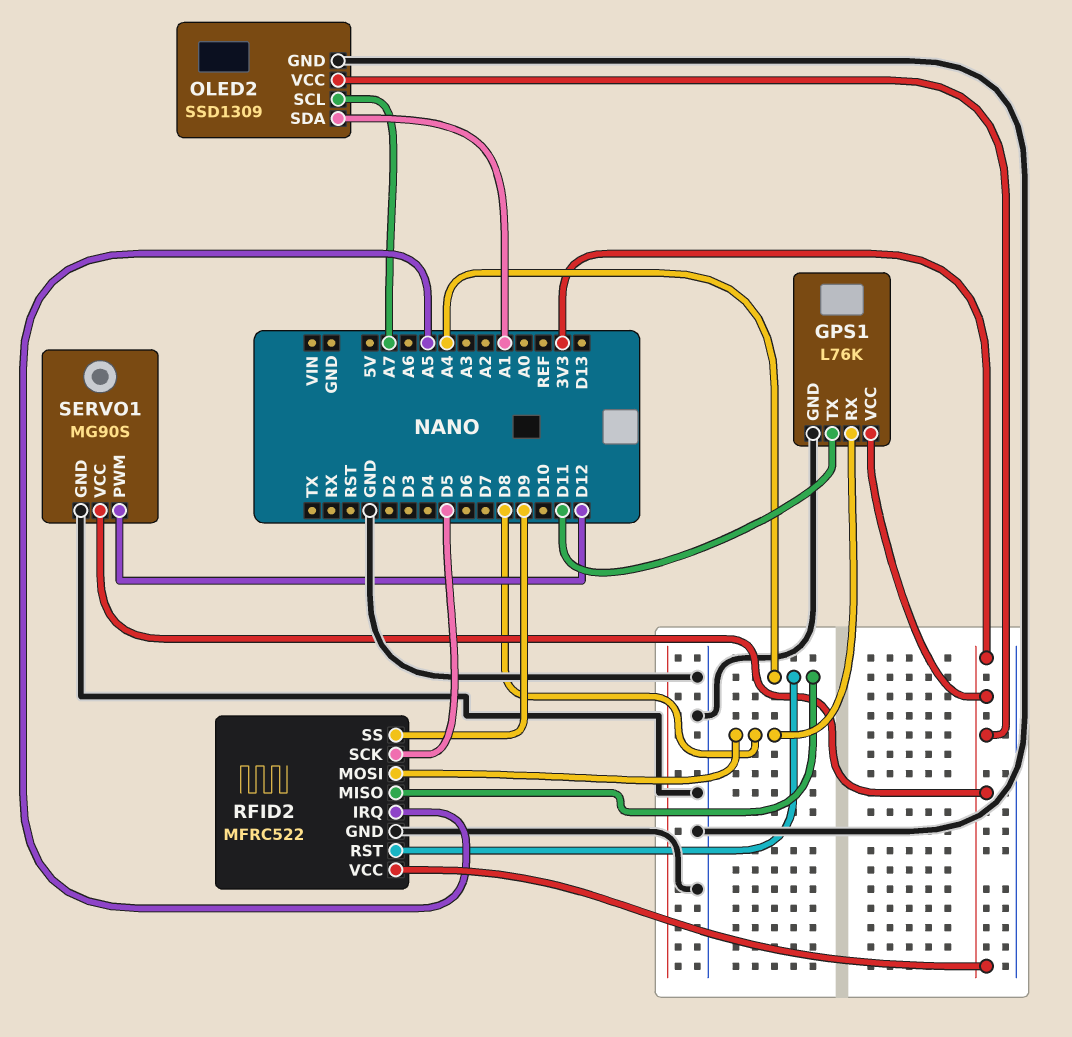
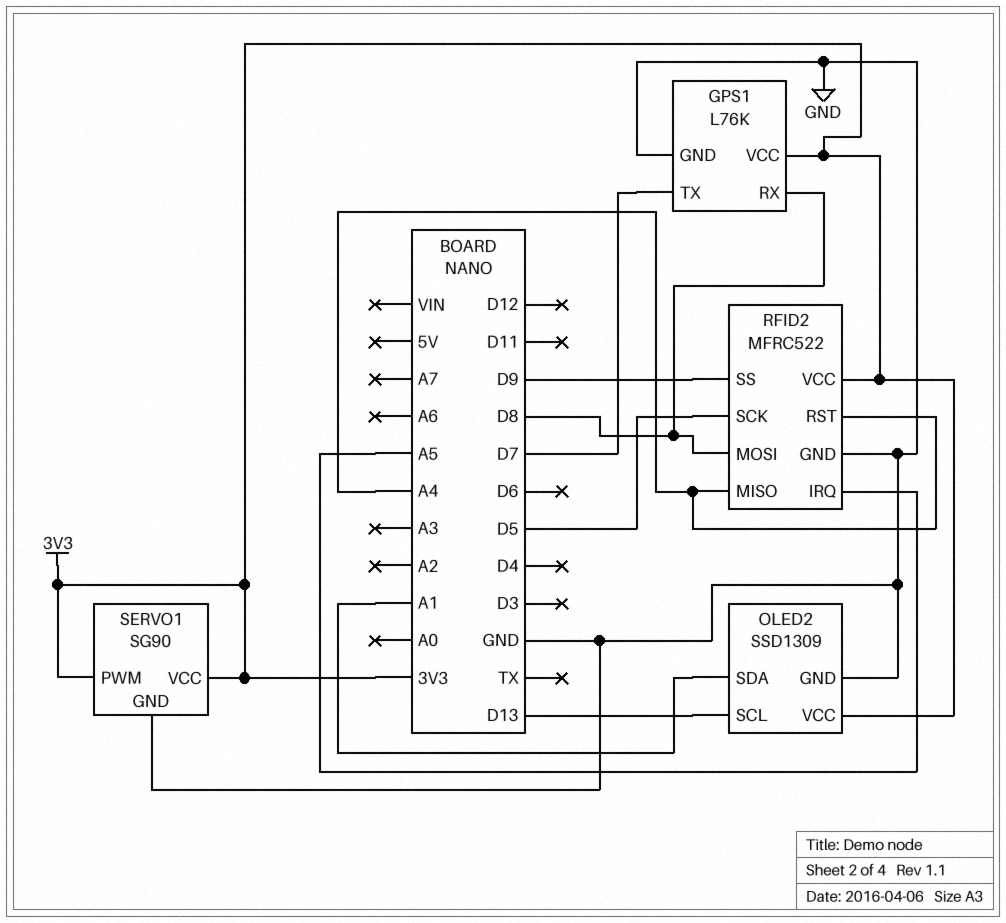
GPS1 pin TX: D11 -> D7
OLED2 pin SCL: A7 -> D13
SERVO1: MG90S -> SG90
SERVO1 pin PWM: D12 -> 3V3

